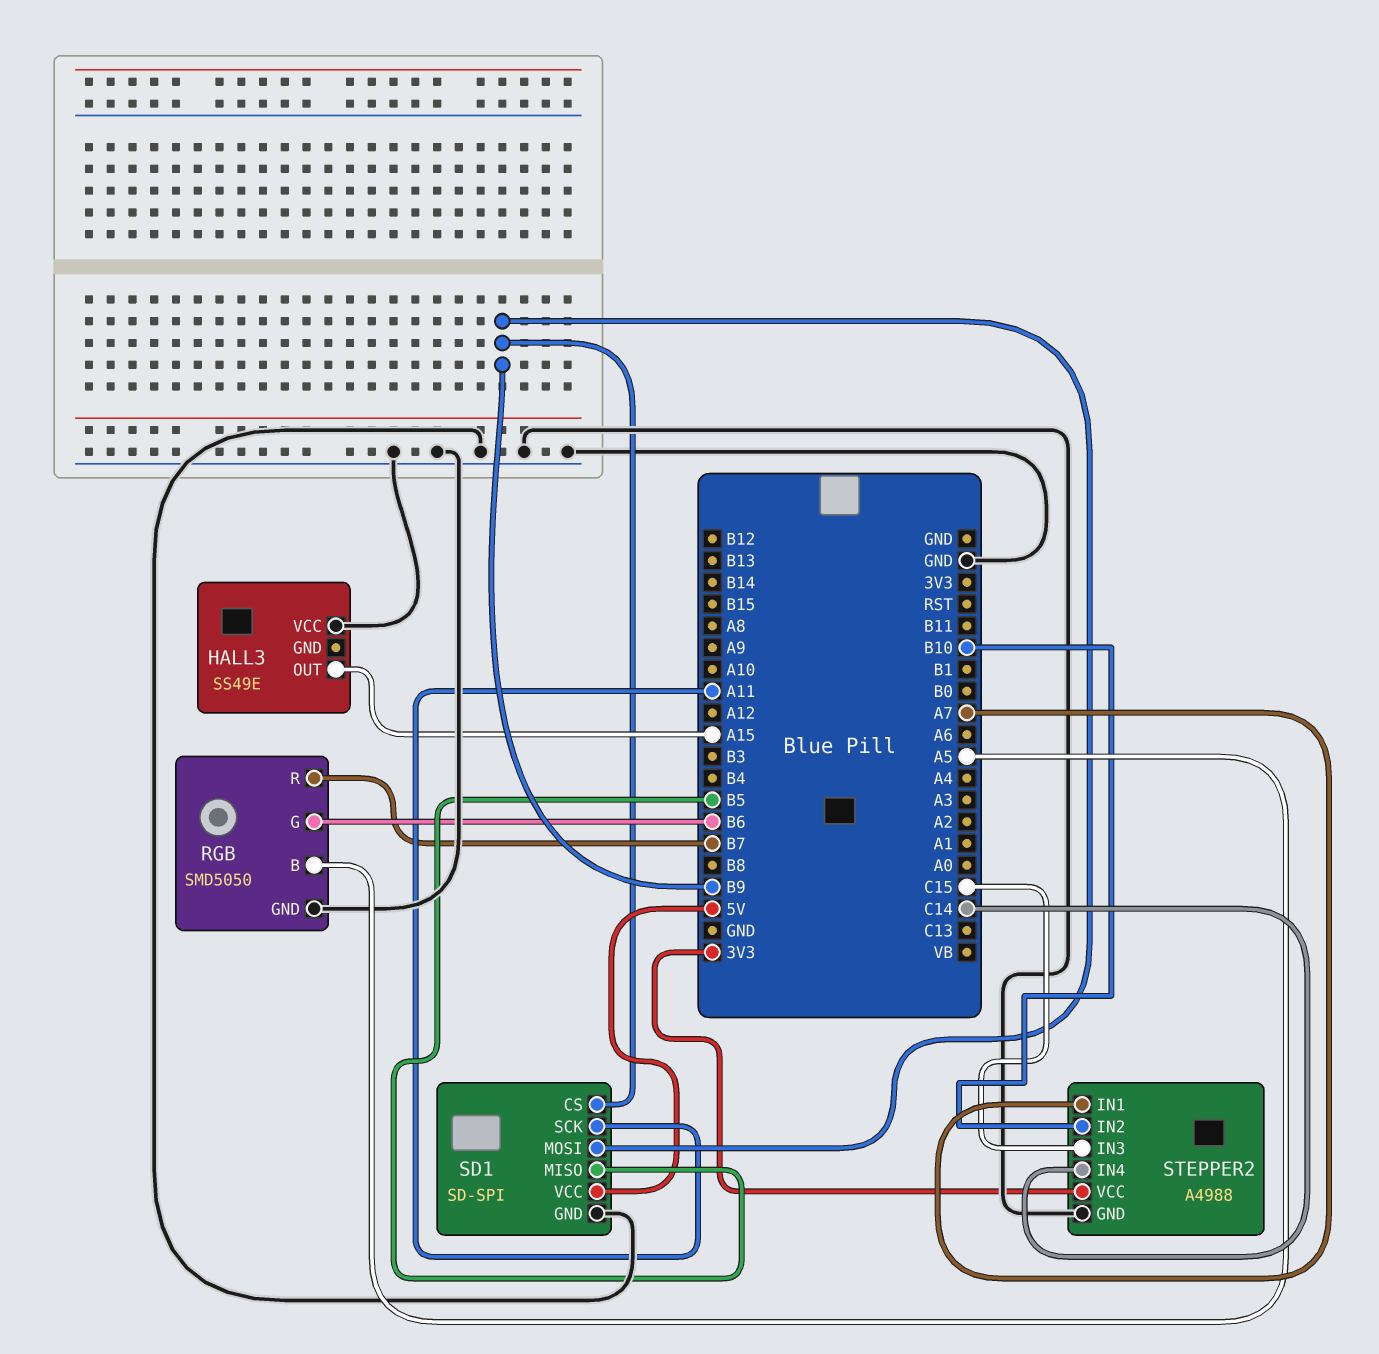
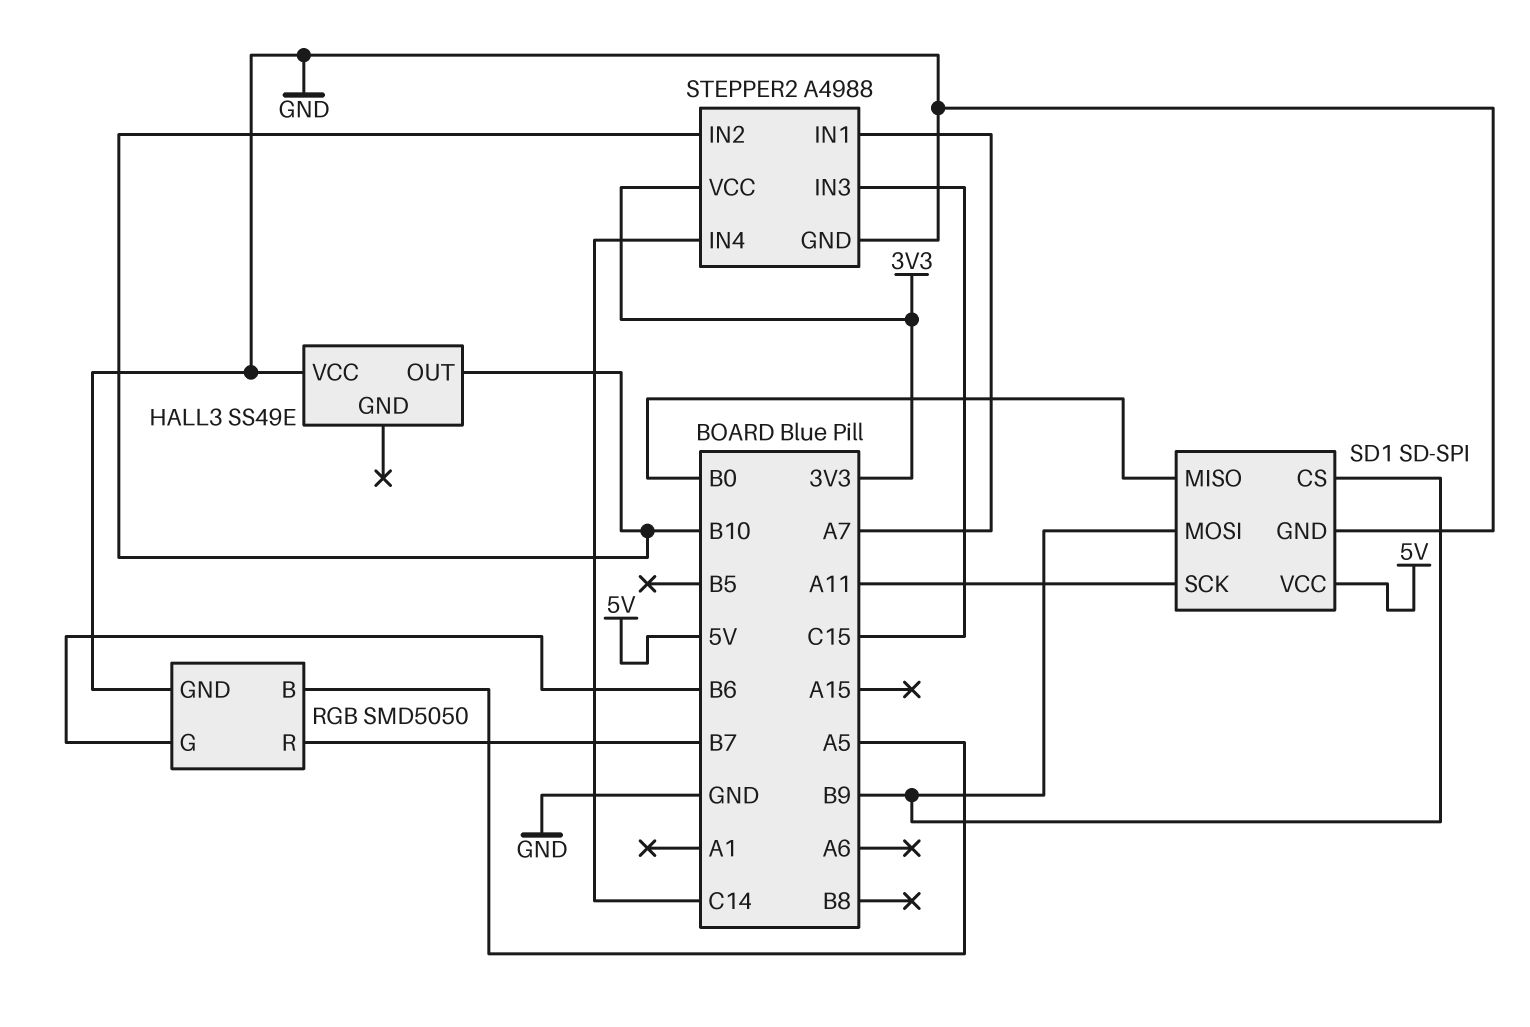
HALL3 pin OUT: A15 -> B10
SD1 pin MISO: B5 -> B0

